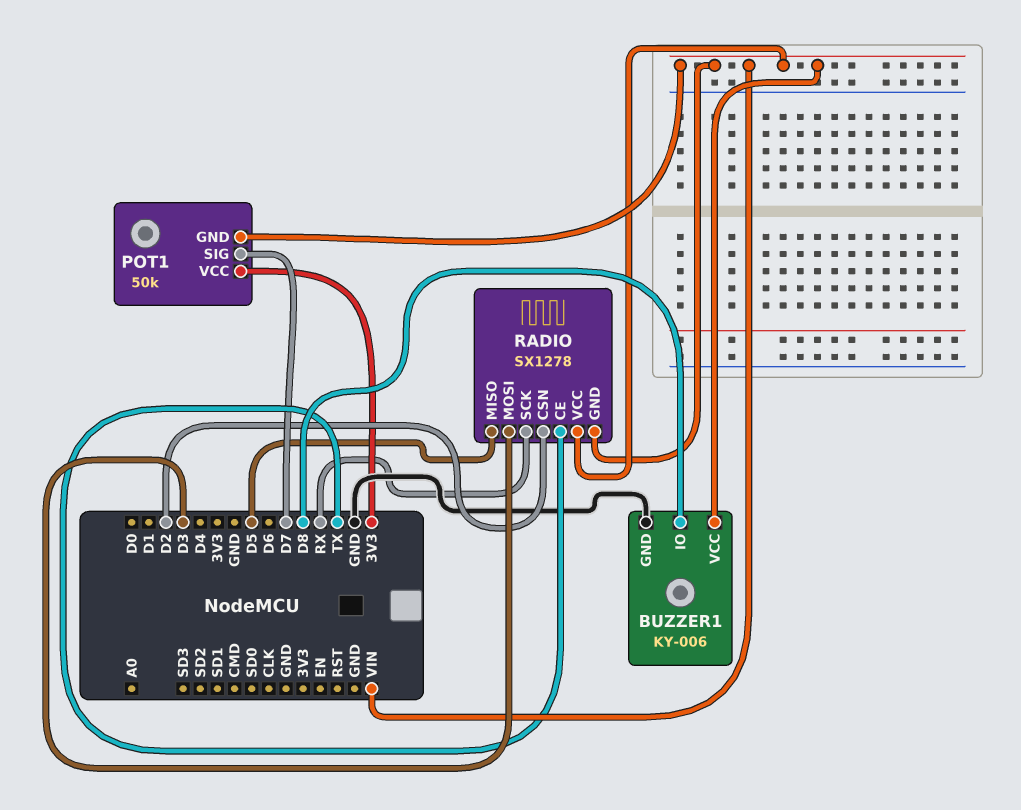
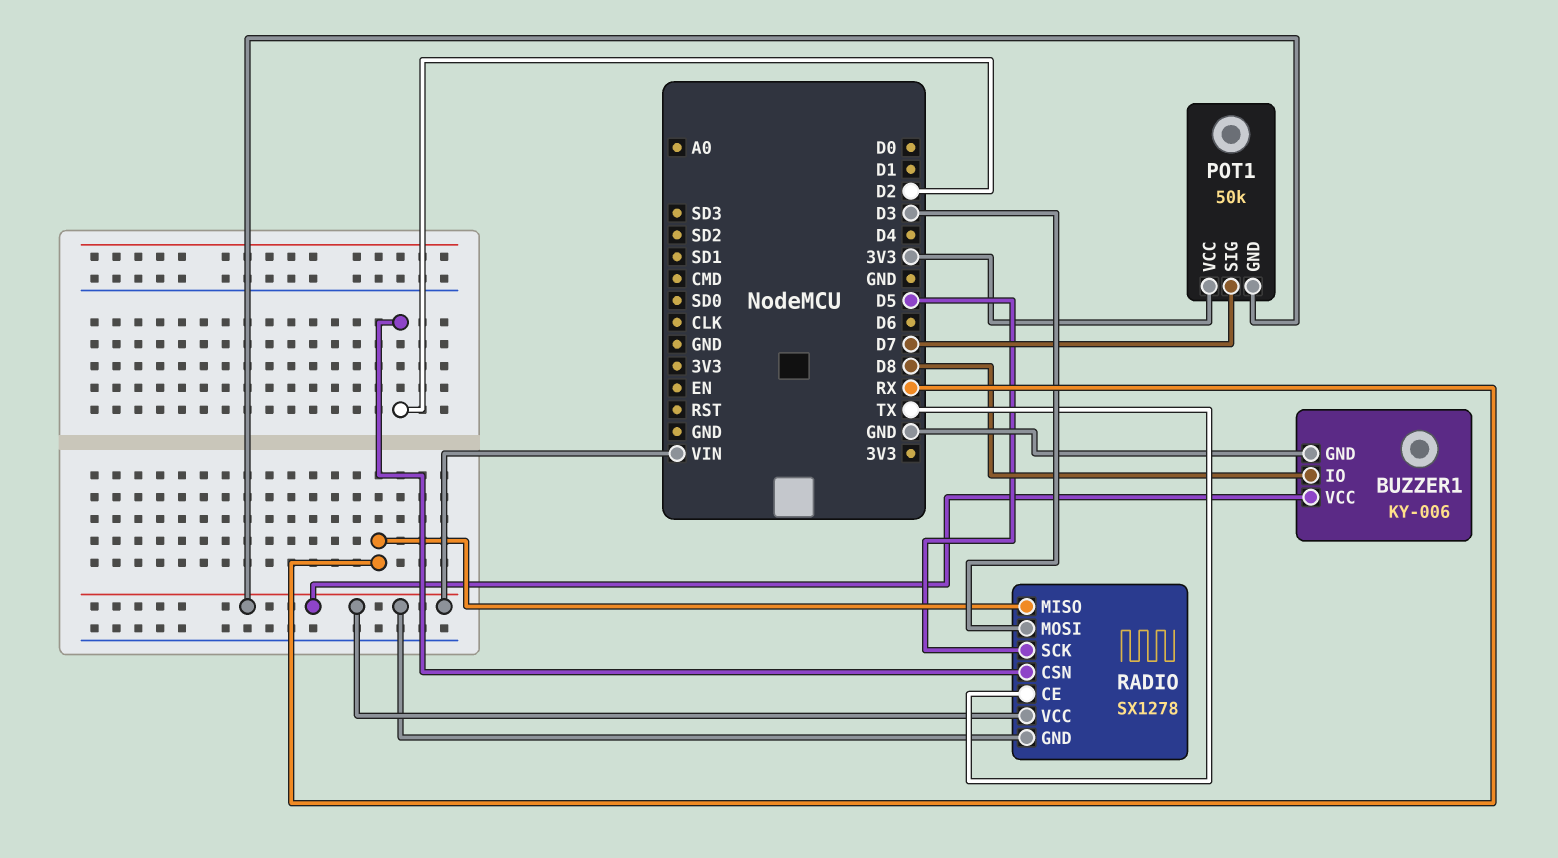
RADIO pin MISO: D5 -> RX
RADIO pin SCK: RX -> D5

